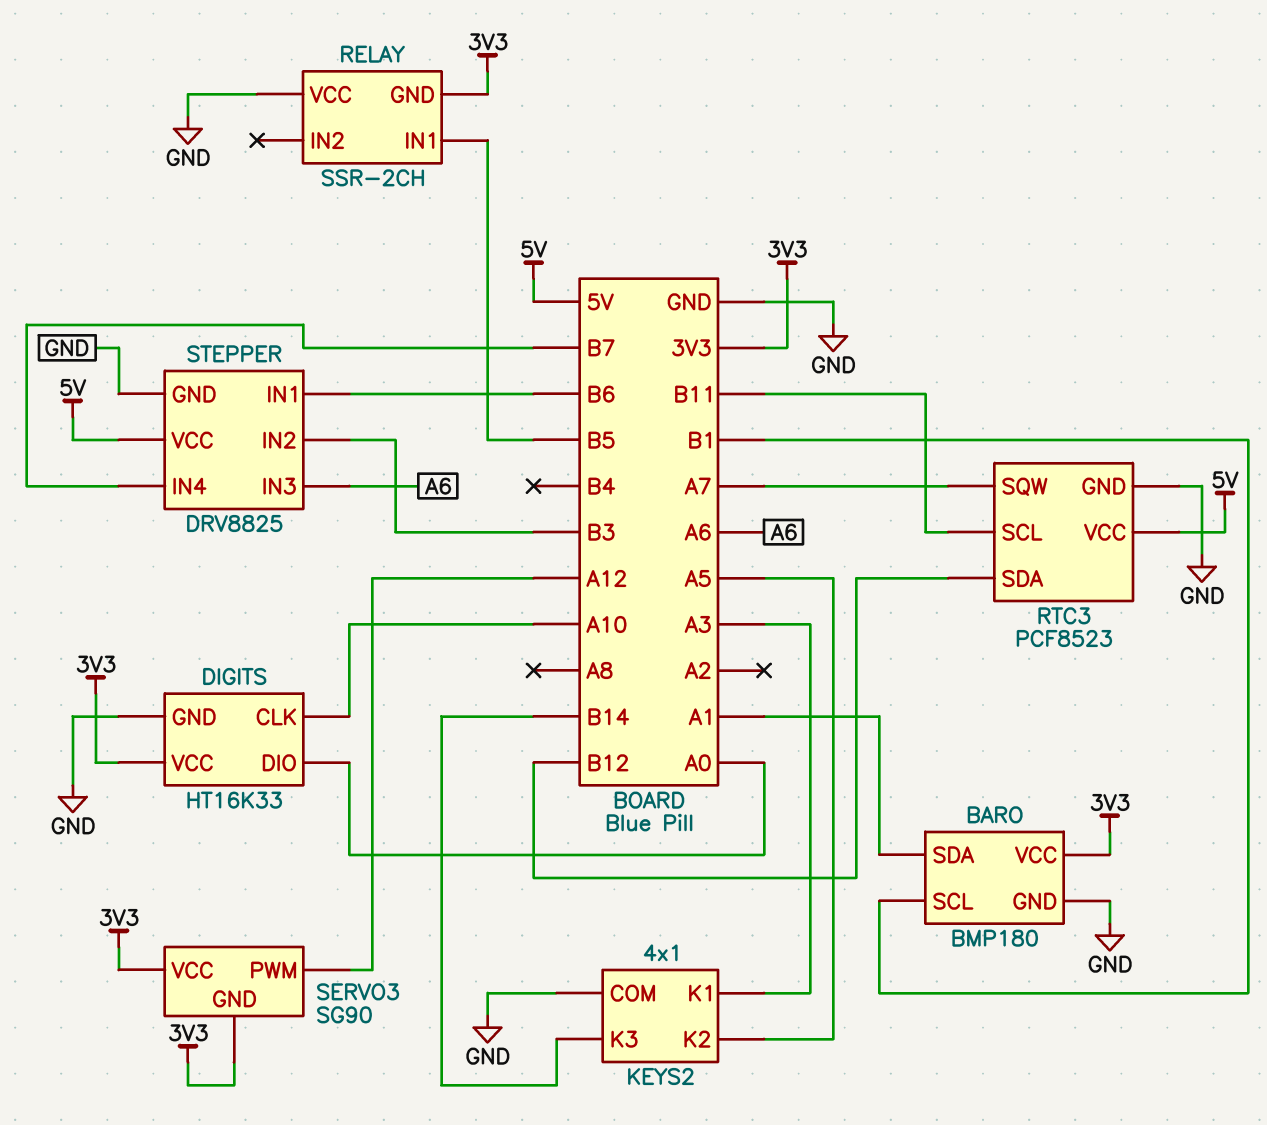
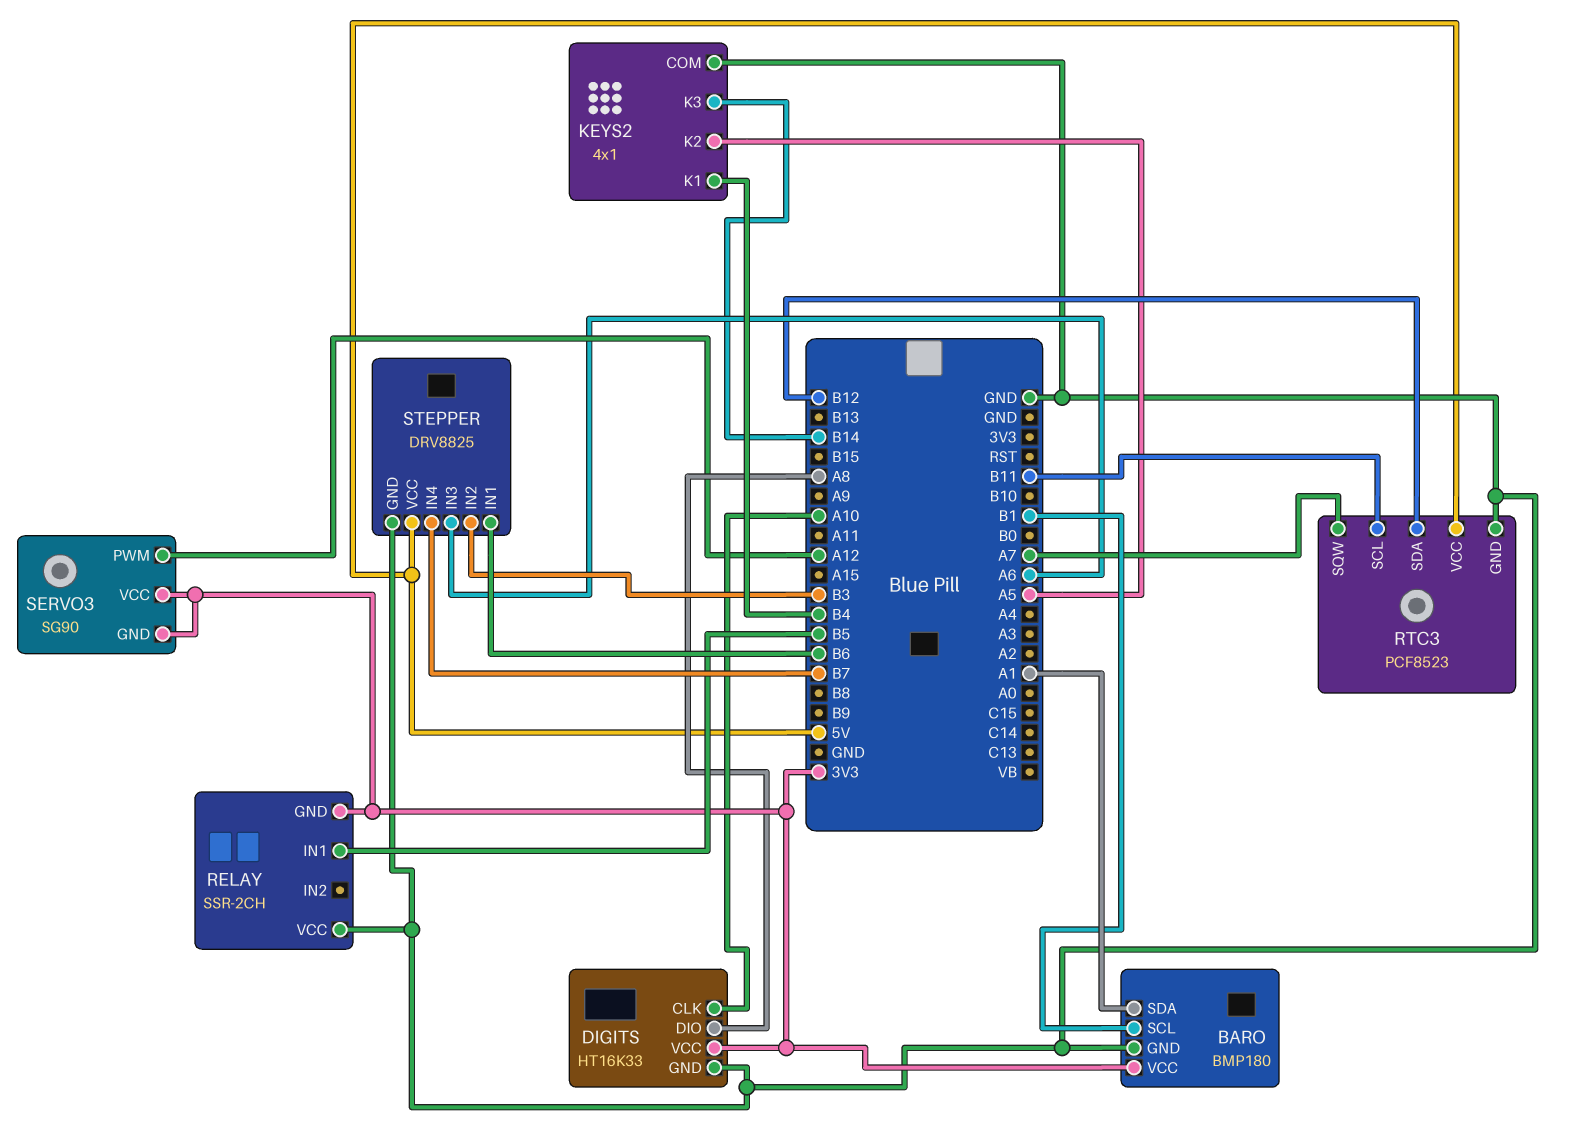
DIGITS pin DIO: A0 -> A8
KEYS2 pin K1: A3 -> B4

